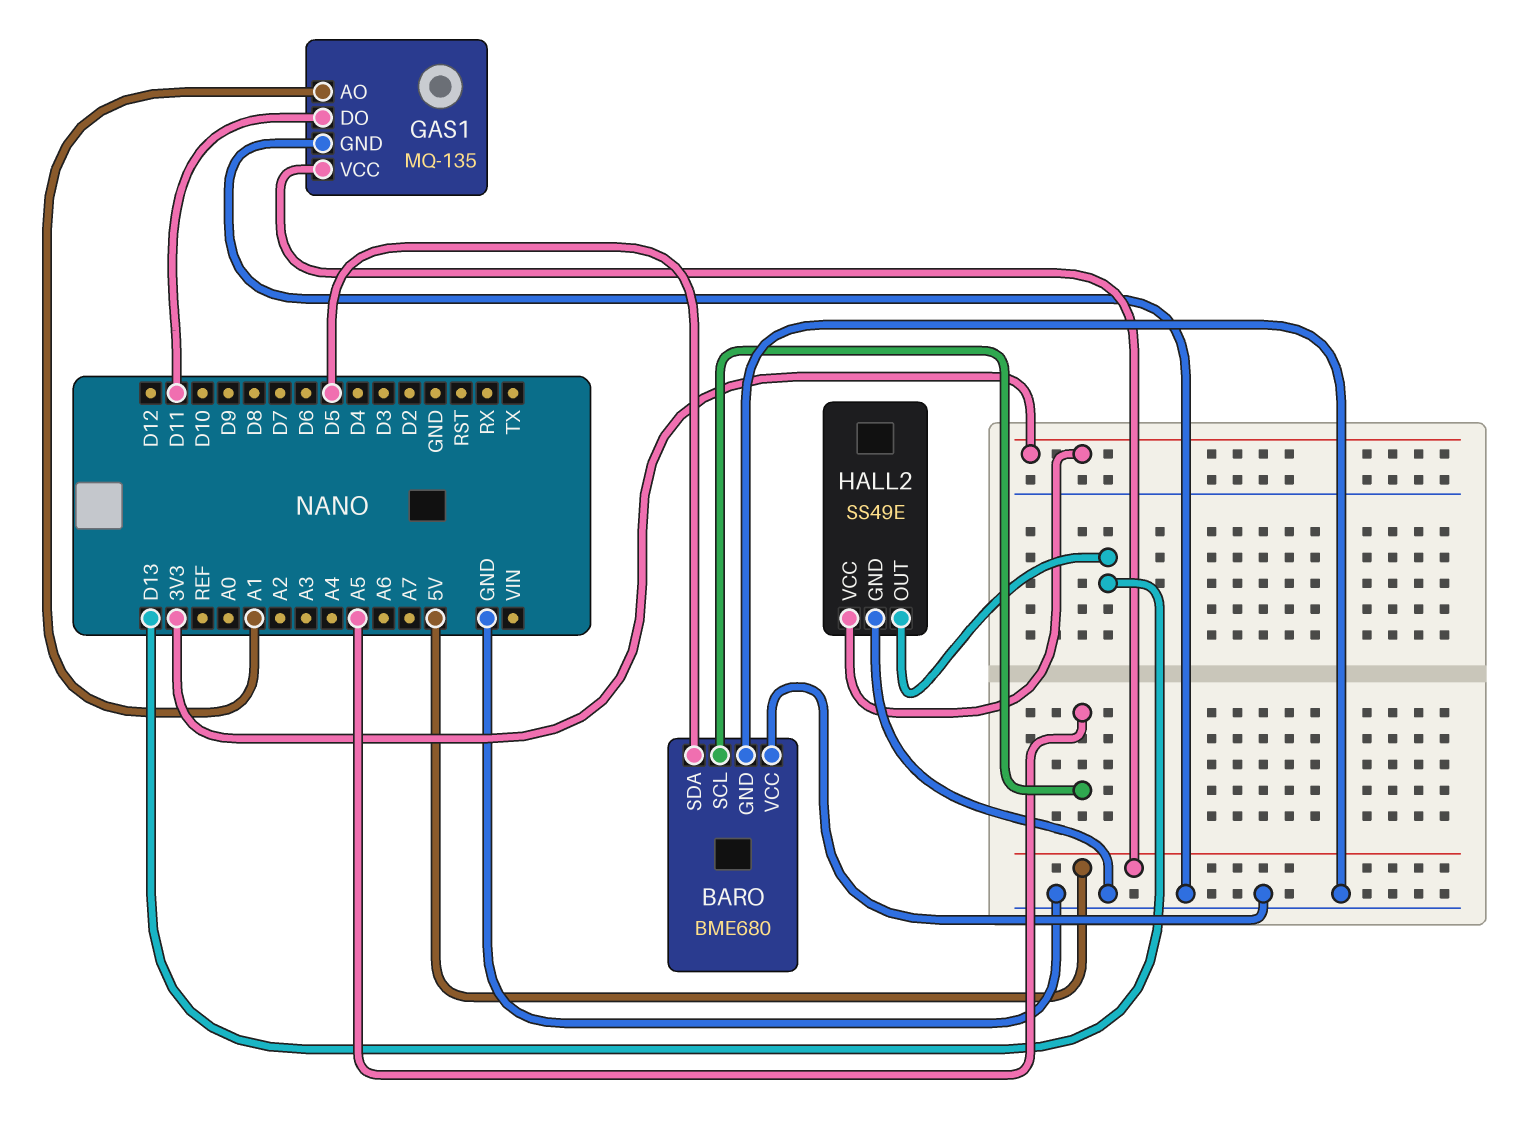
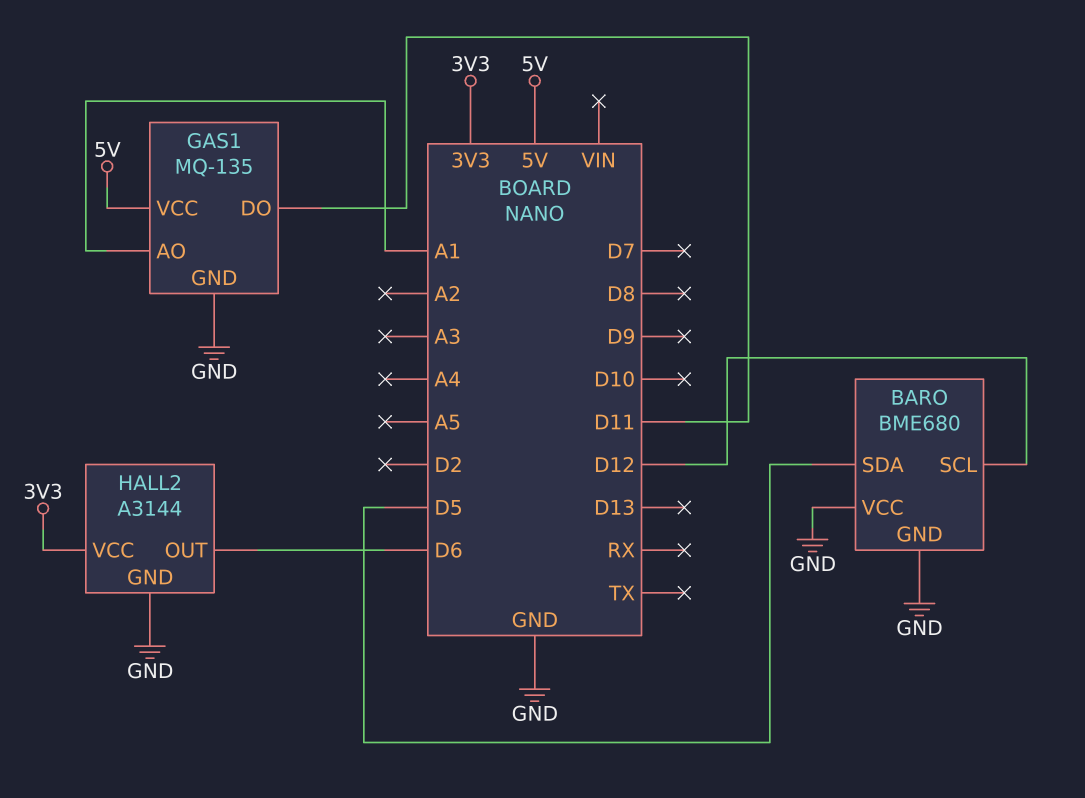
BARO pin SCL: A5 -> D12
HALL2: SS49E -> A3144
HALL2 pin OUT: D13 -> D6

